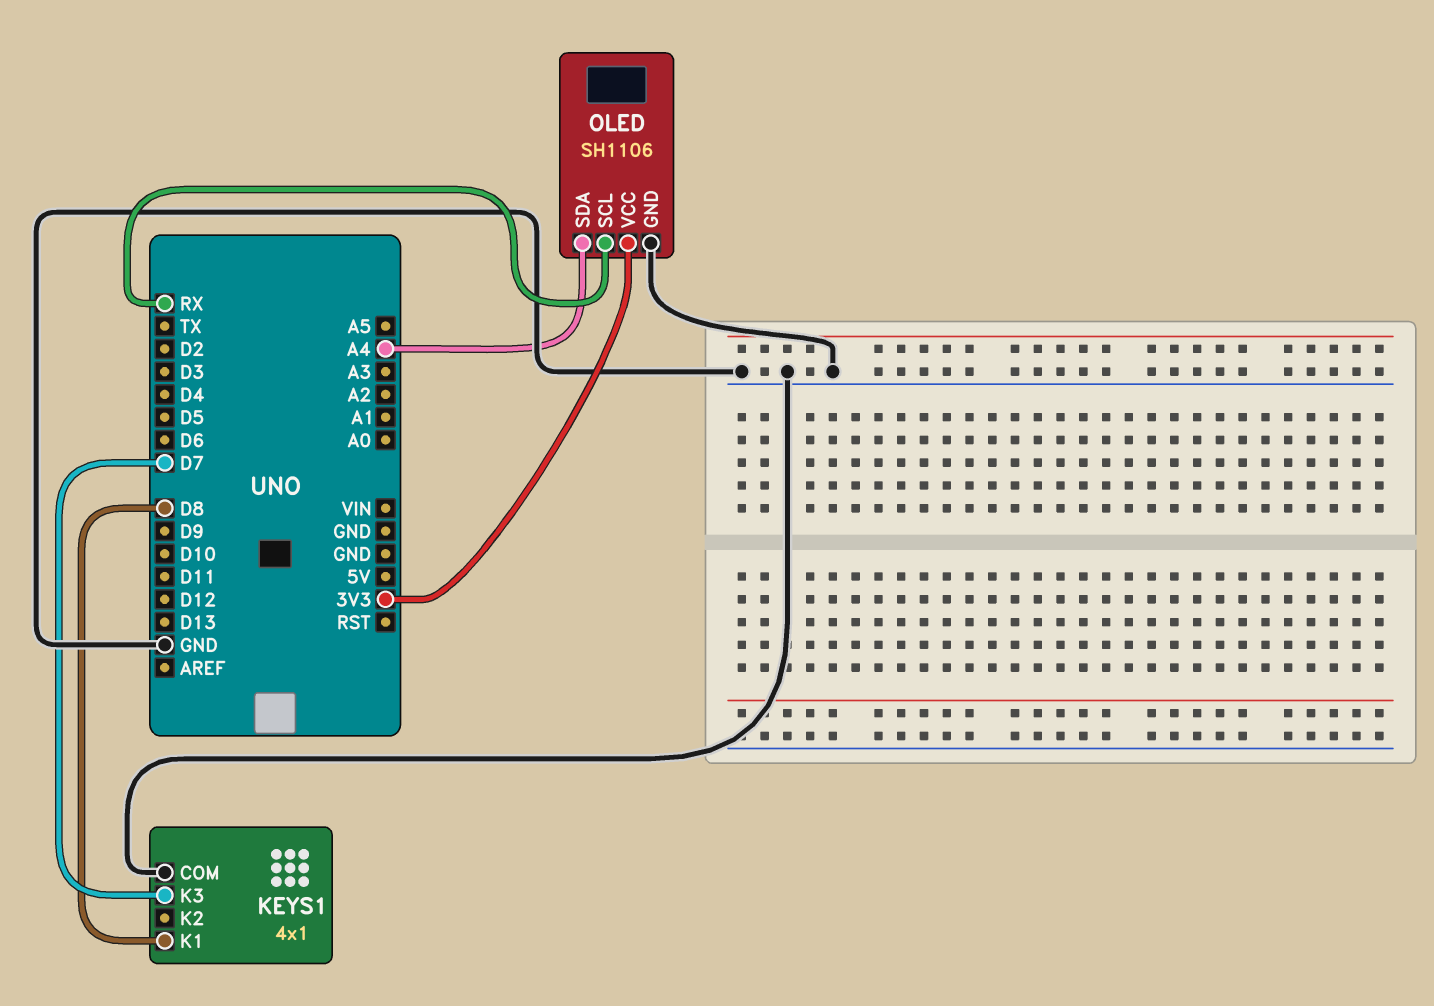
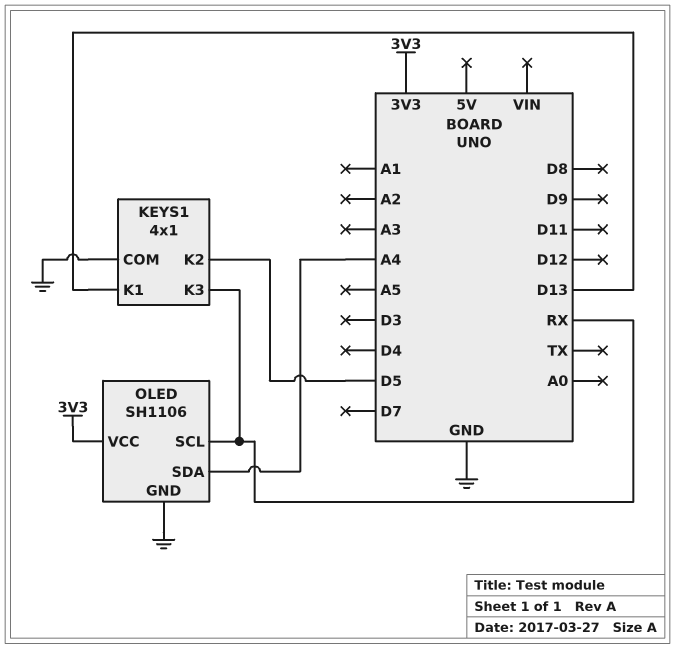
KEYS1 pin K1: D8 -> D13
KEYS1 pin K2: none -> D5
KEYS1 pin K3: D7 -> RX

